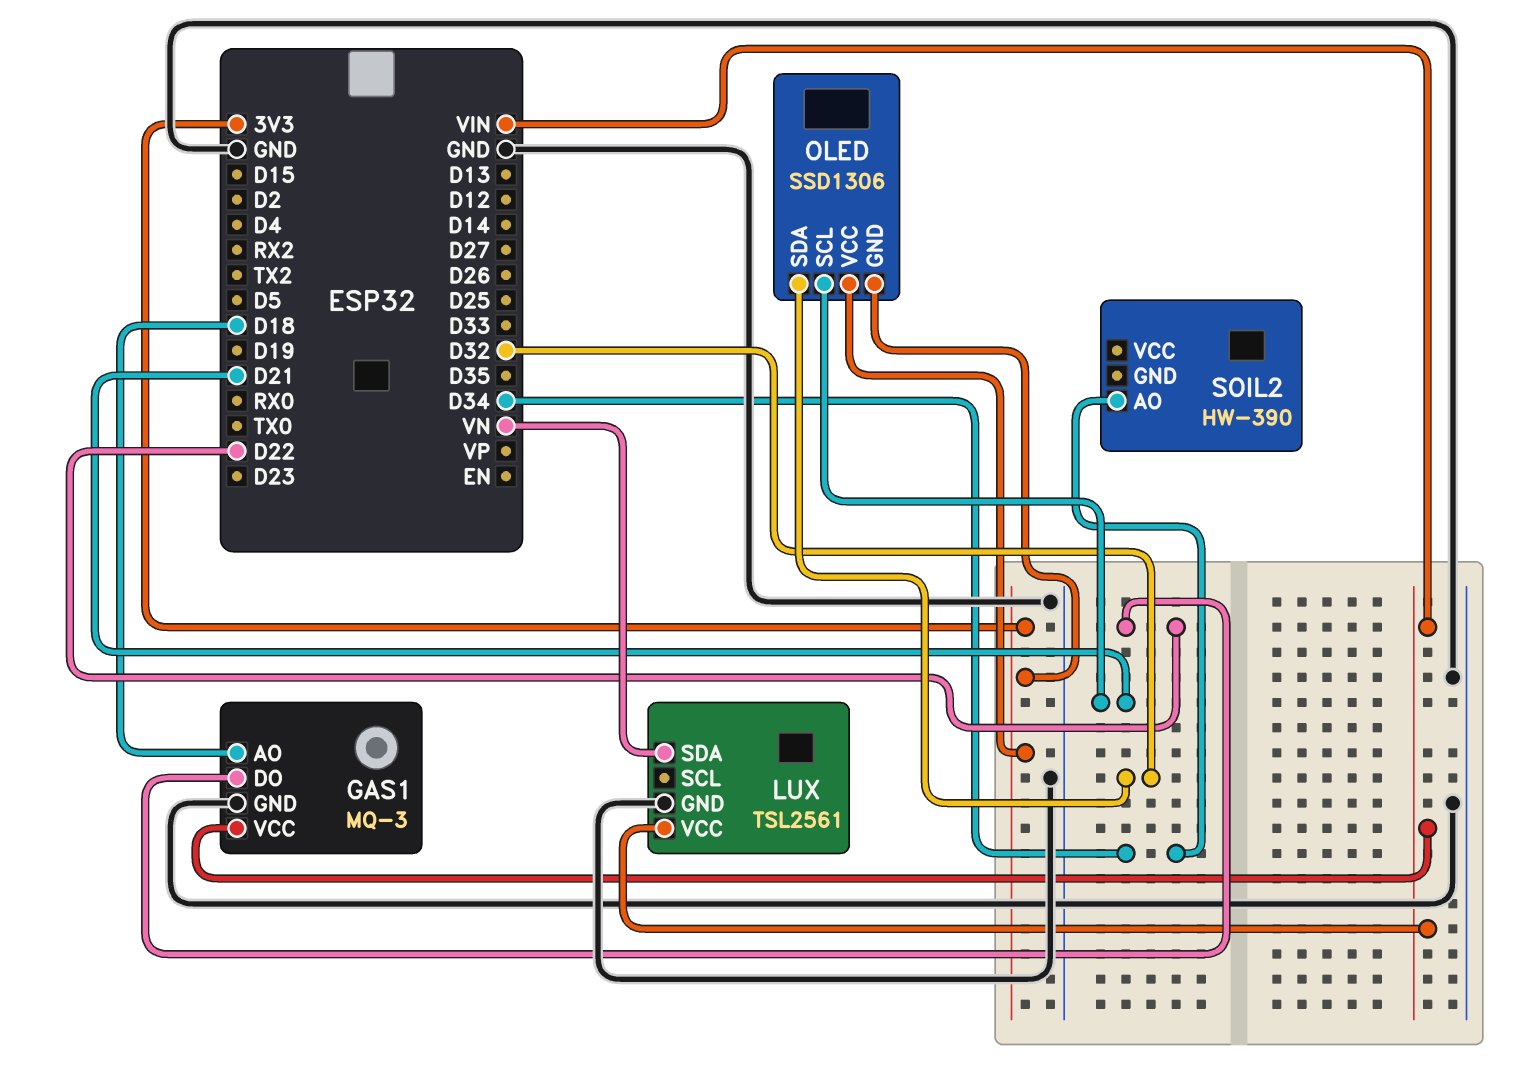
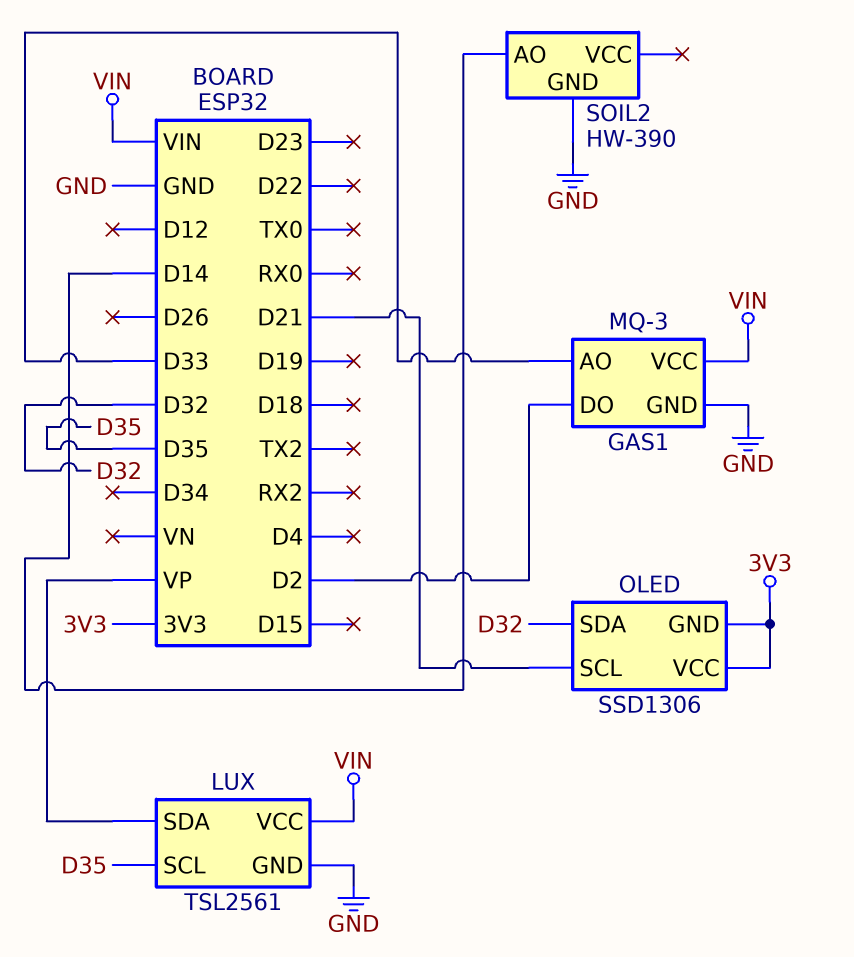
GAS1 pin AO: D18 -> D33
GAS1 pin DO: D22 -> D2
LUX pin SCL: none -> D35
LUX pin SDA: VN -> VP
SOIL2 pin AO: D34 -> D14
SOIL2 pin GND: none -> GND

